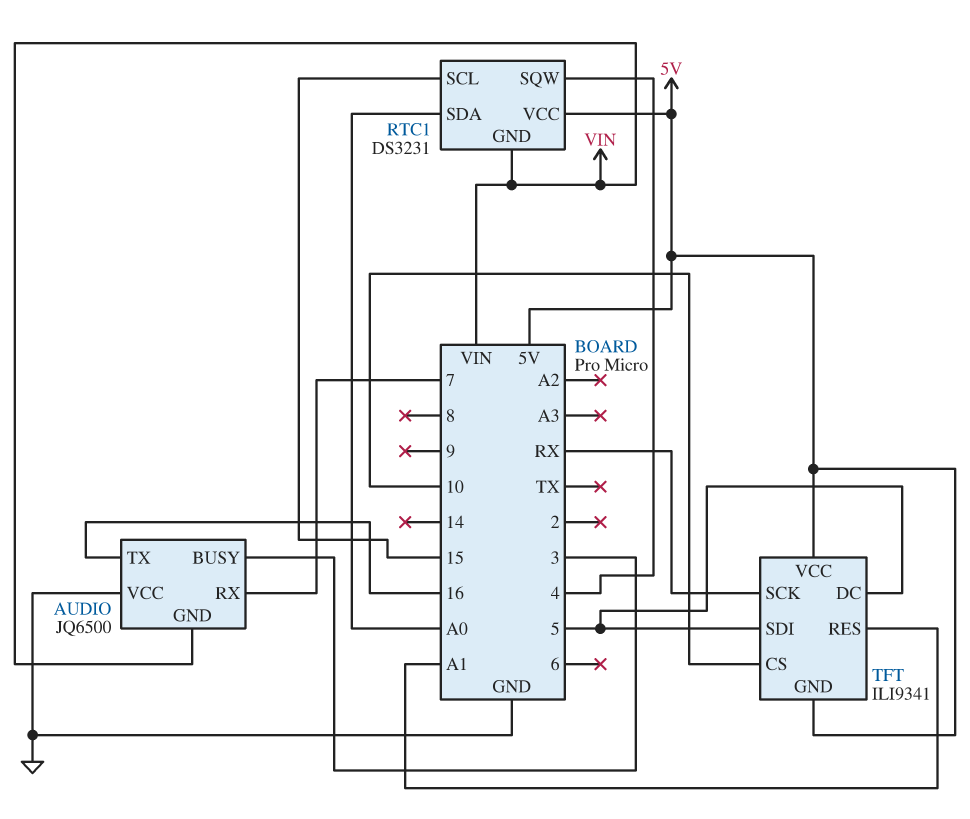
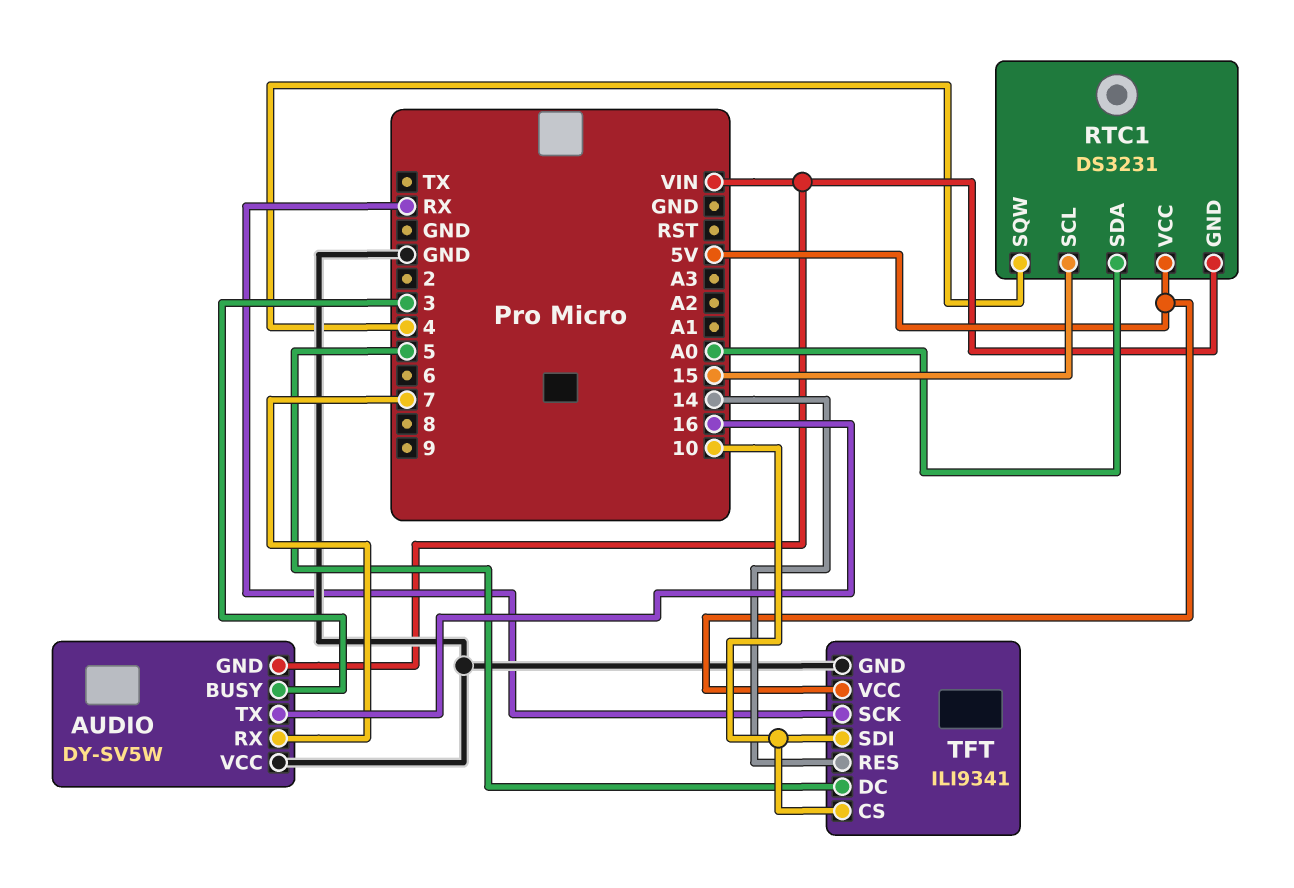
AUDIO: JQ6500 -> DY-SV5W
TFT pin GND: 5V -> GND
TFT pin RES: A1 -> 14
TFT pin SDI: 5 -> 10

